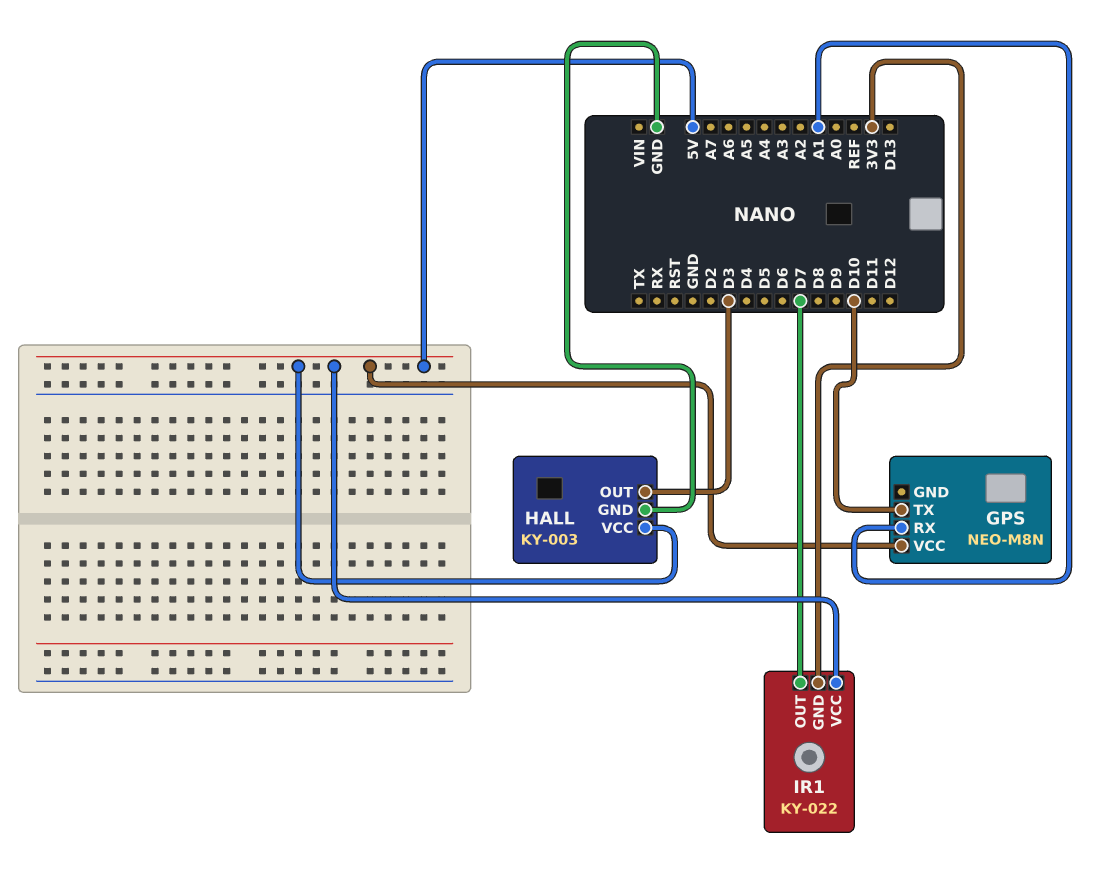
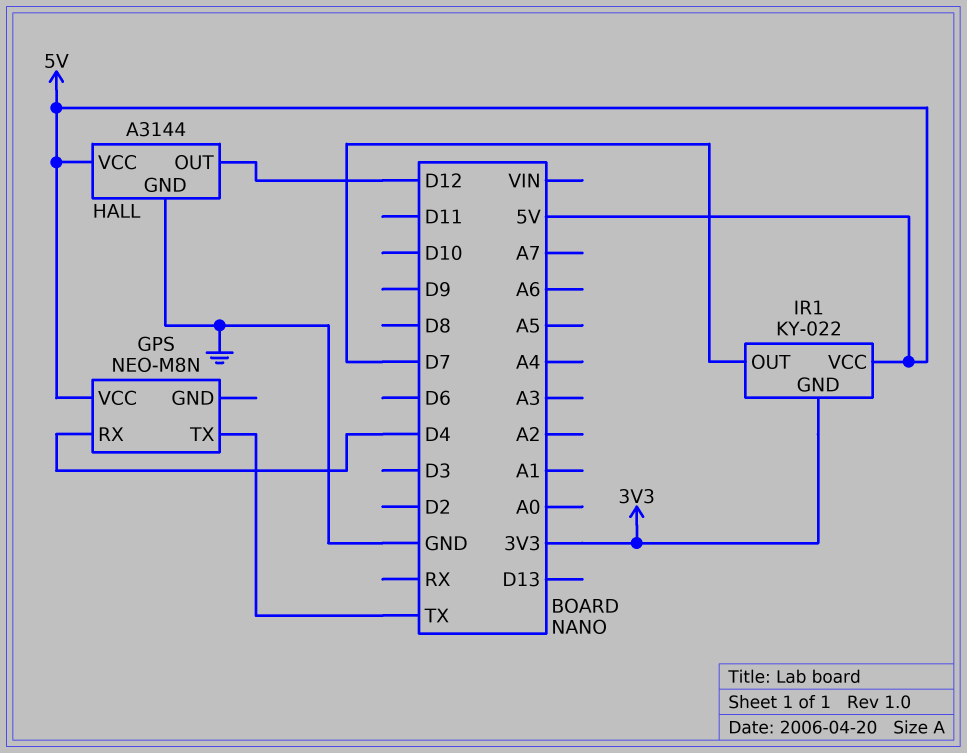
GPS pin RX: A1 -> D4
GPS pin TX: D10 -> TX
HALL: KY-003 -> A3144
HALL pin OUT: D3 -> D12

